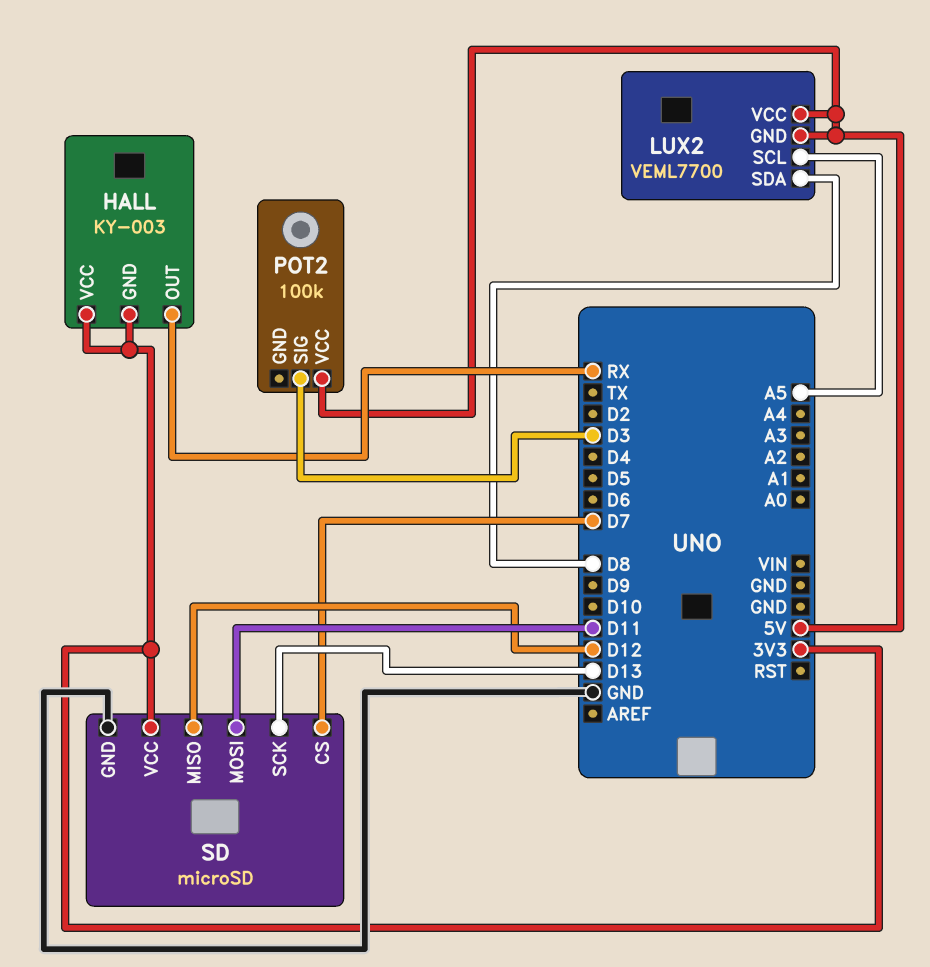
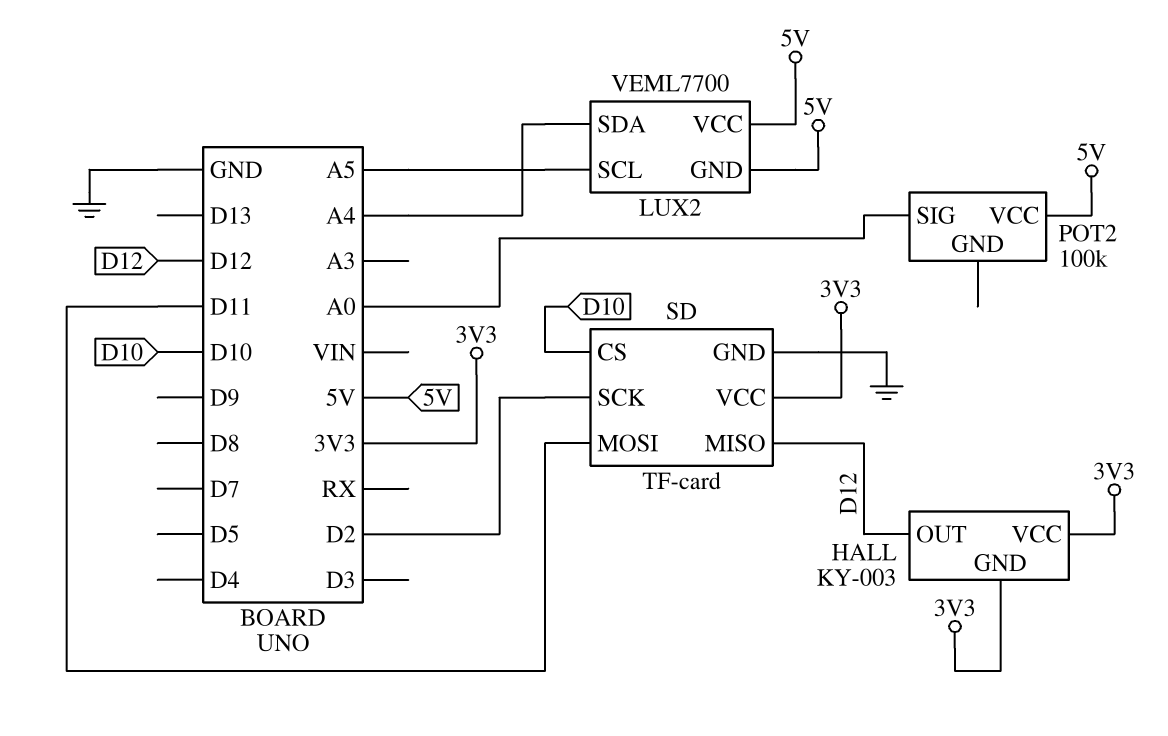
HALL pin OUT: RX -> D12
LUX2 pin SDA: D8 -> A4
POT2 pin SIG: D3 -> A0
SD: microSD -> TF-card
SD pin CS: D7 -> D10
SD pin SCK: D13 -> D2

